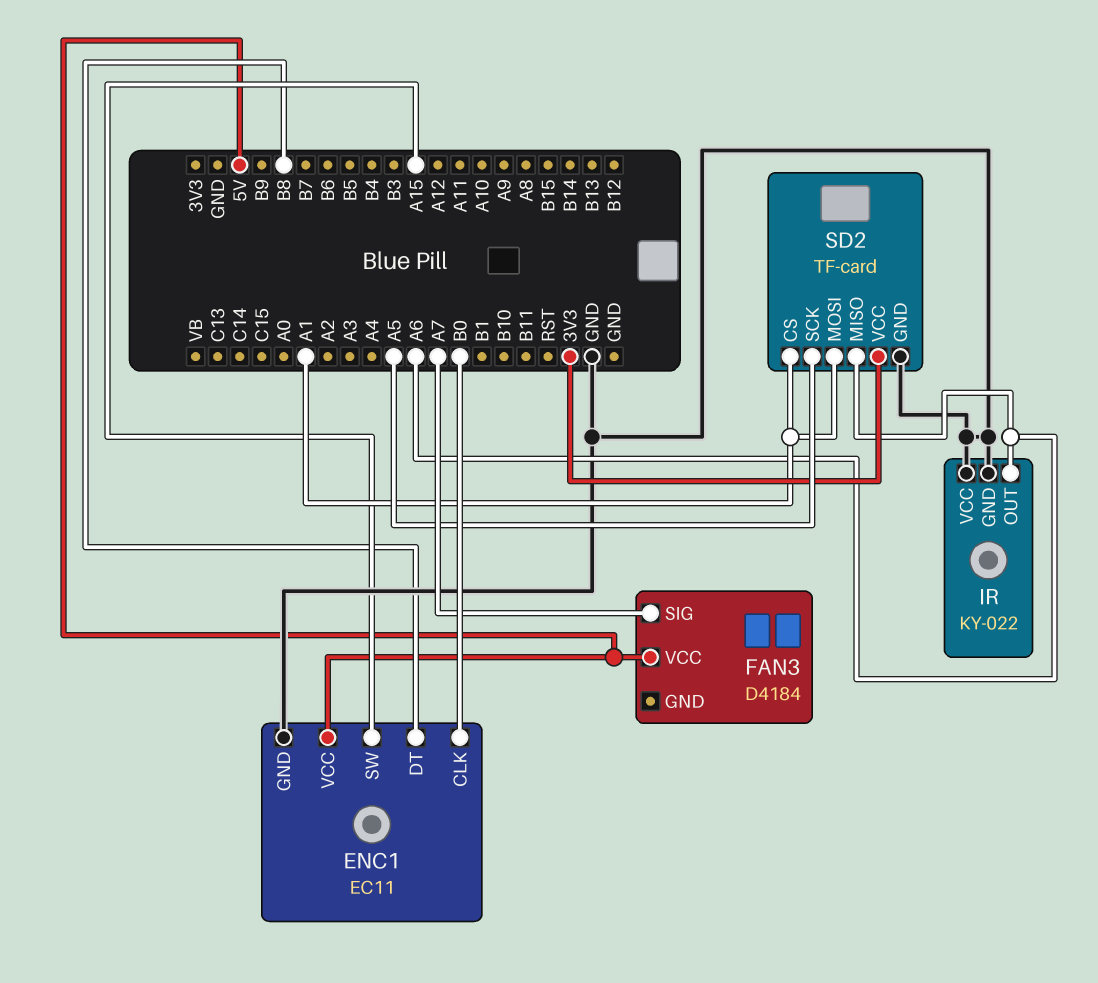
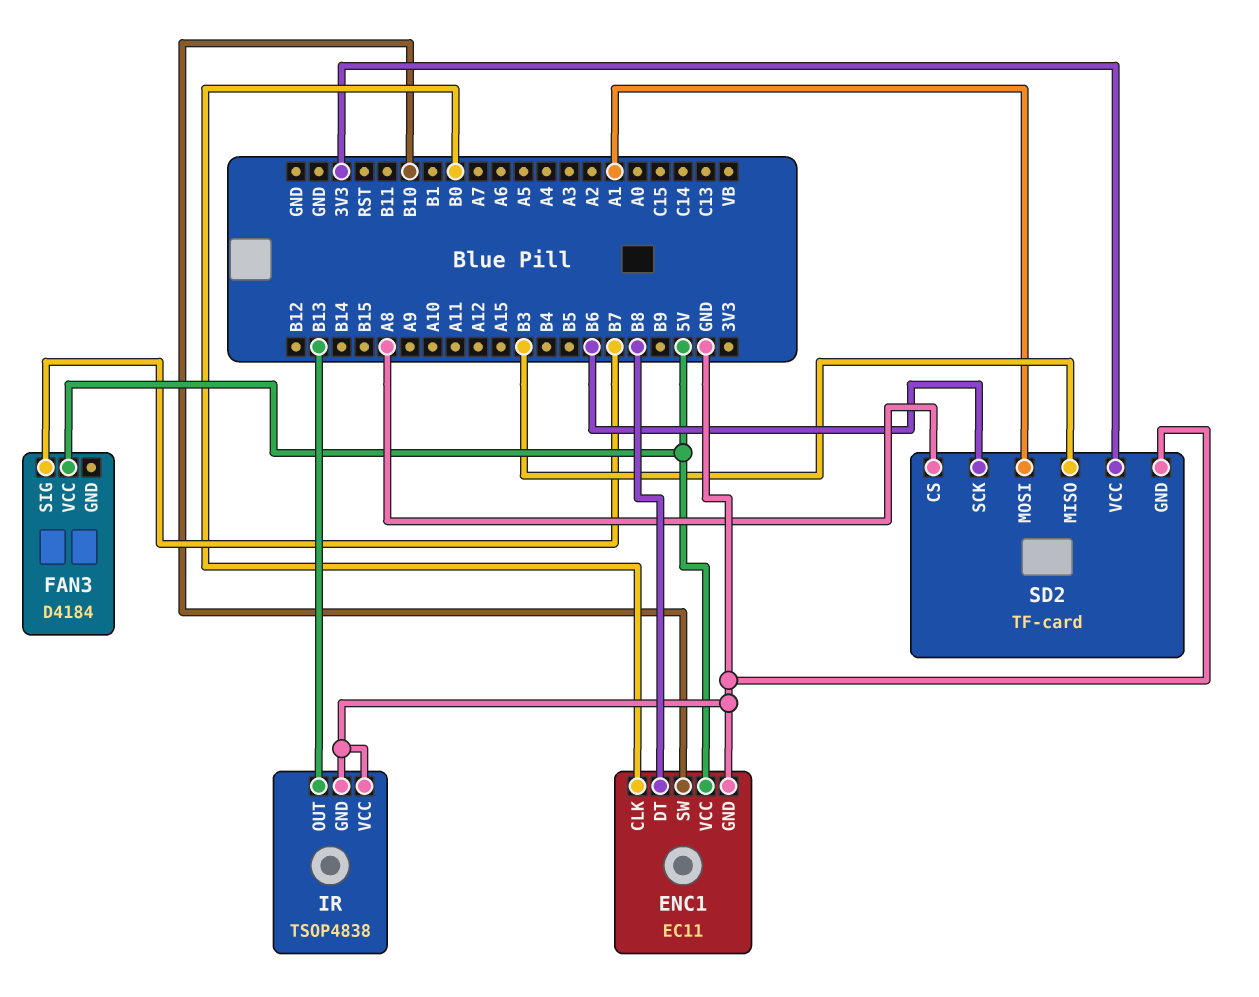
ENC1 pin SW: A15 -> B10
FAN3 pin SIG: A7 -> B7
IR: KY-022 -> TSOP4838
IR pin OUT: A6 -> B13
SD2 pin CS: A1 -> A8
SD2 pin MISO: A6 -> B3
SD2 pin SCK: A5 -> B6

